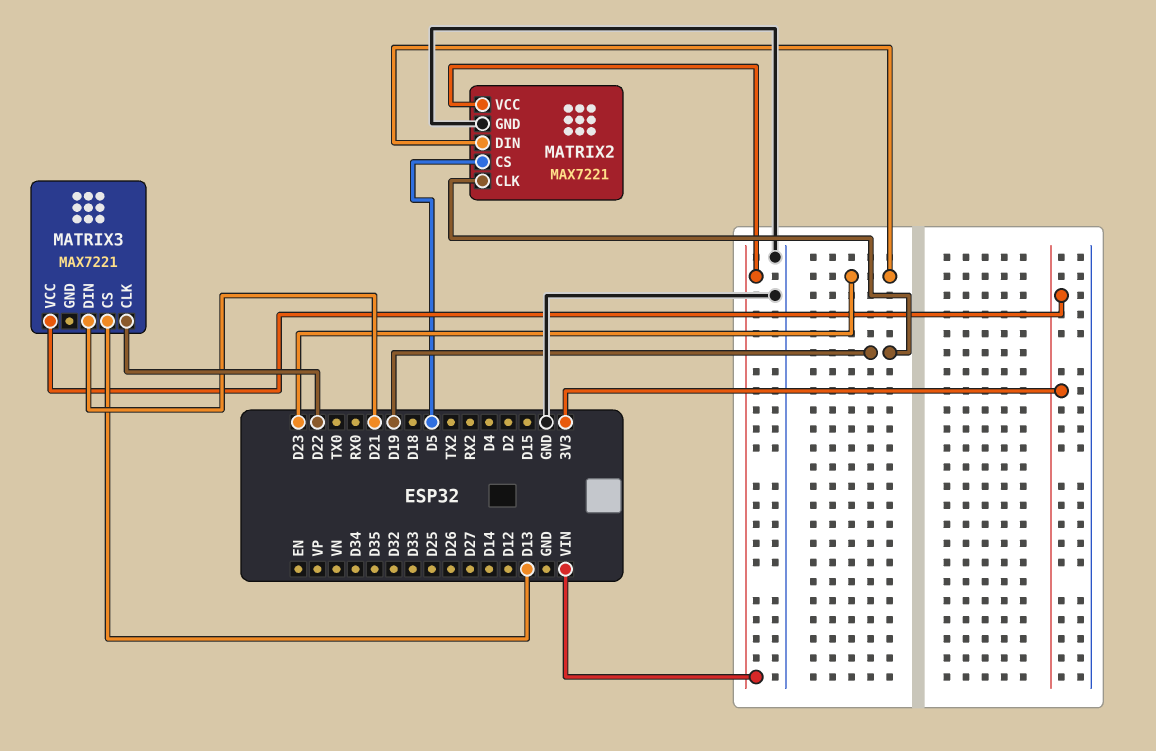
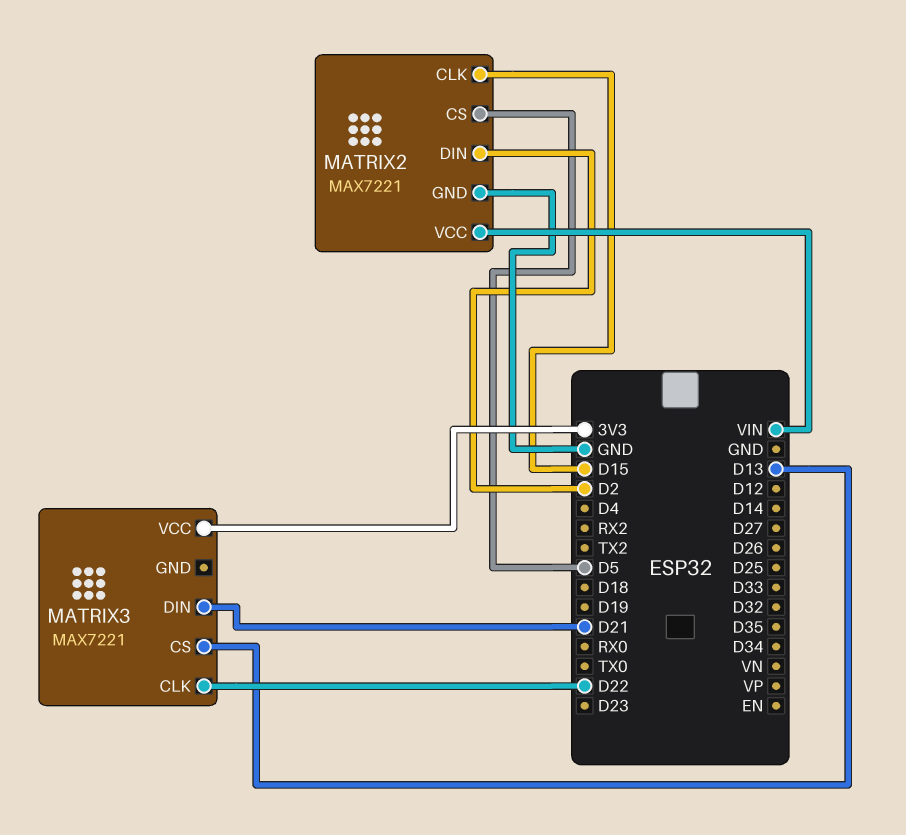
MATRIX2 pin CLK: D19 -> D15
MATRIX2 pin DIN: D23 -> D2

